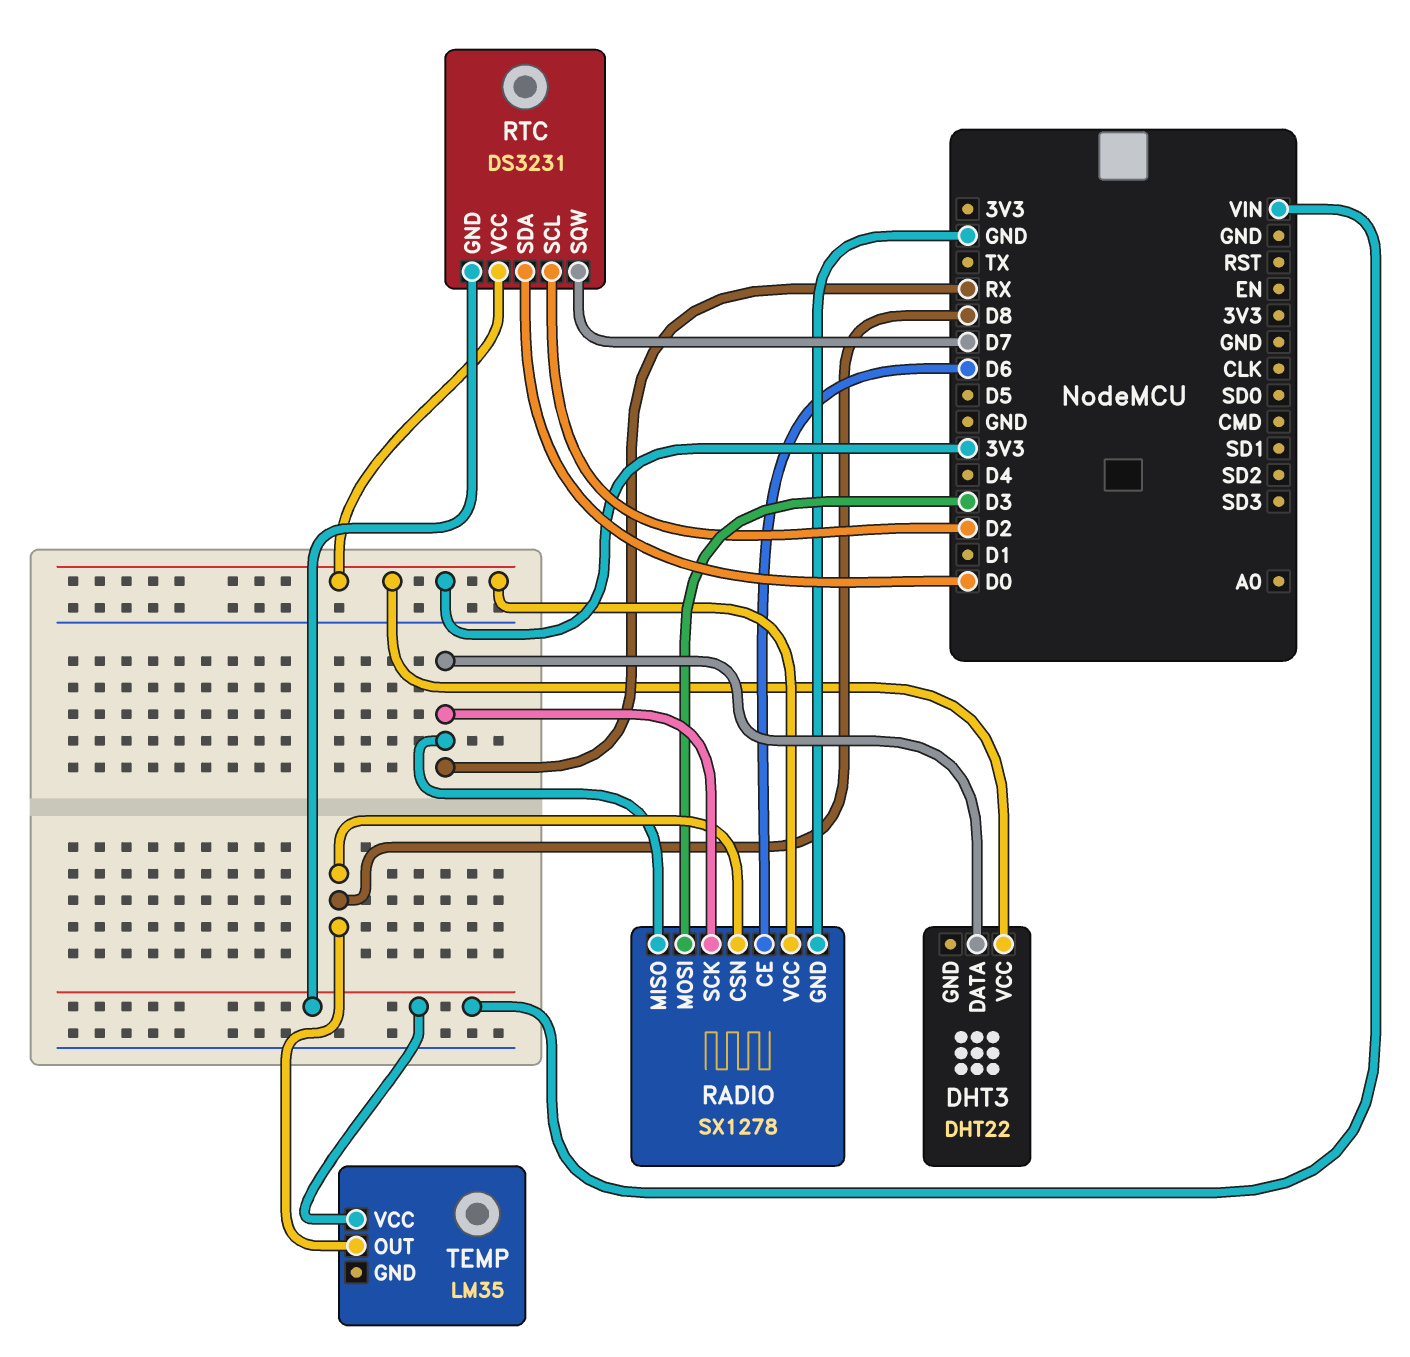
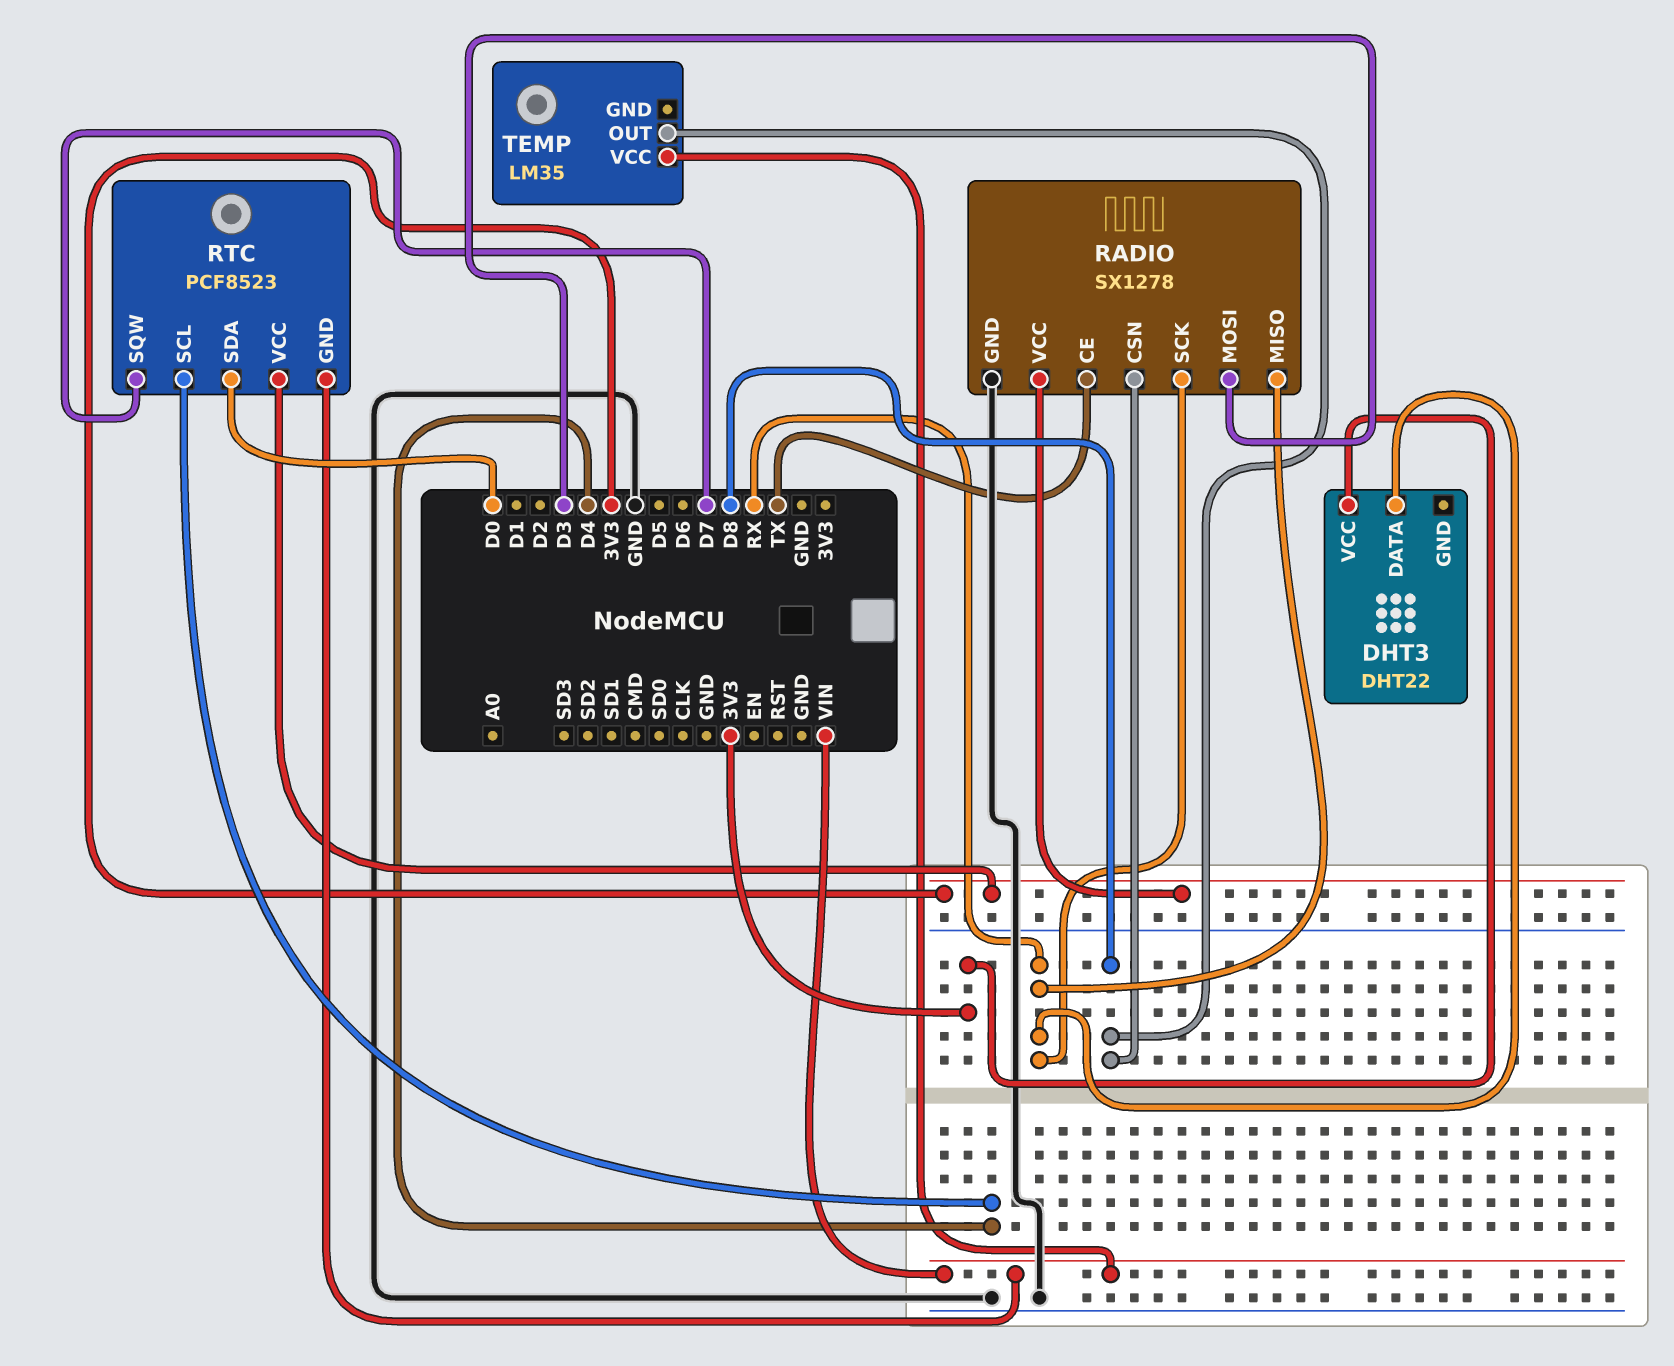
RADIO pin CE: D6 -> TX
RTC: DS3231 -> PCF8523
RTC pin SCL: D2 -> D4

